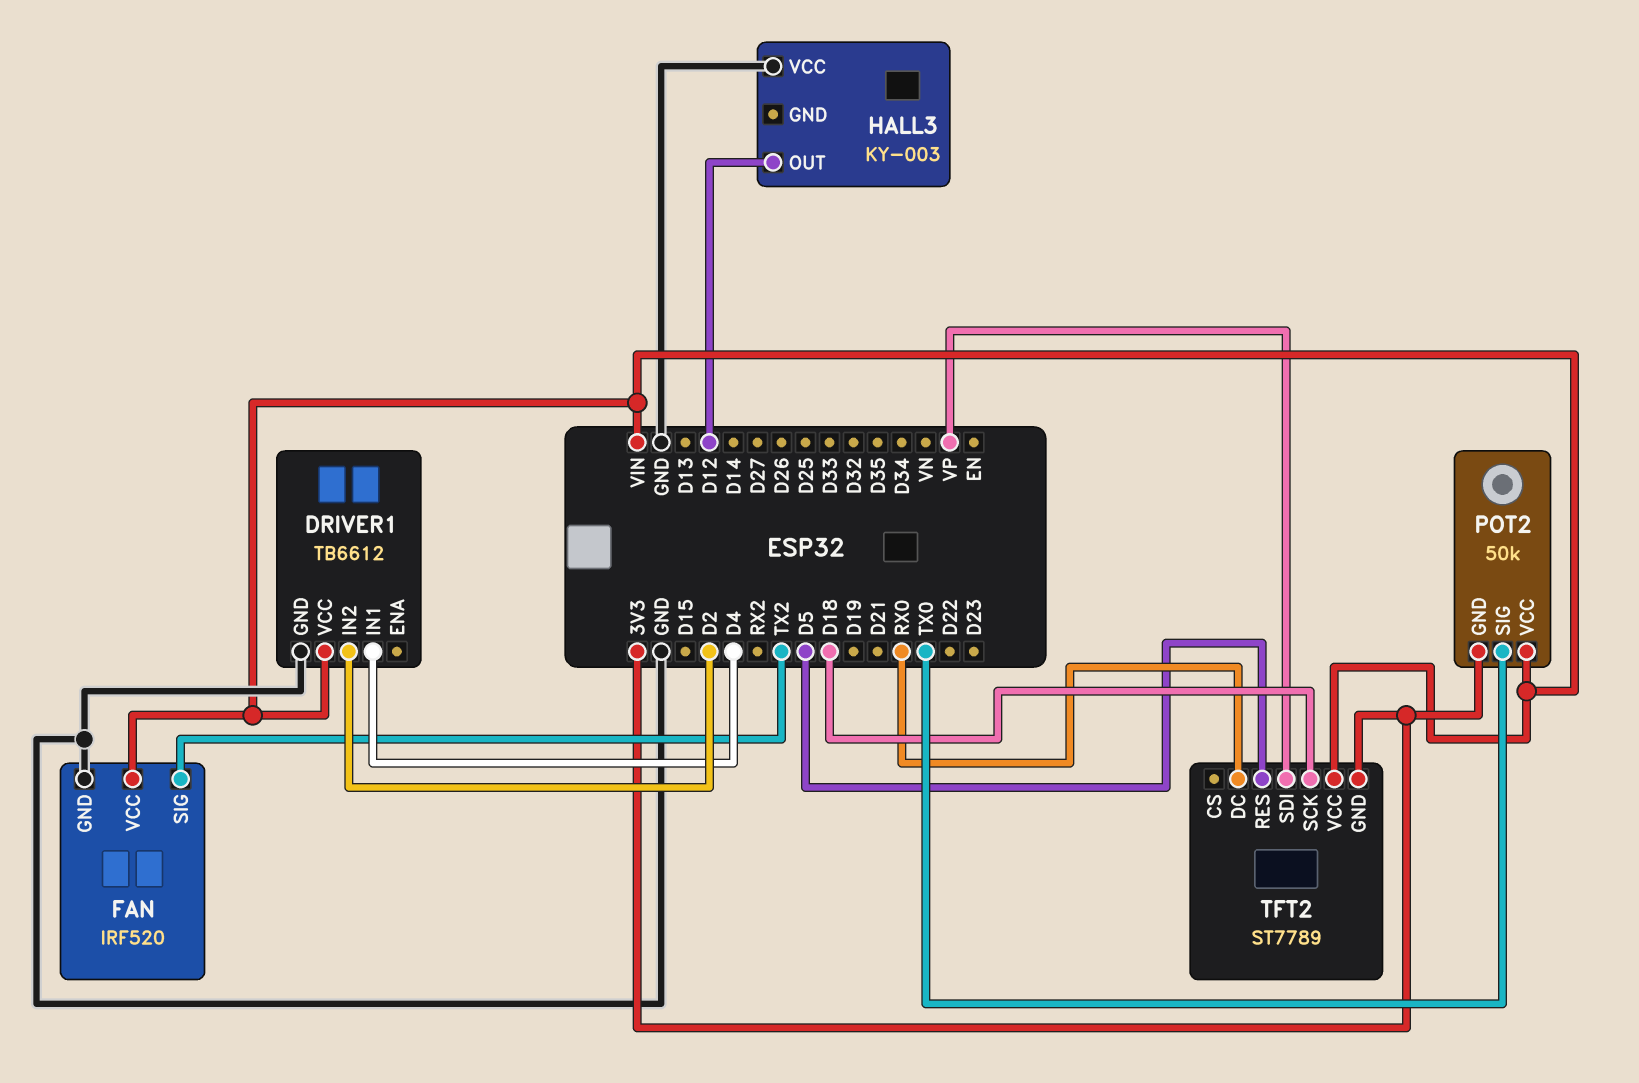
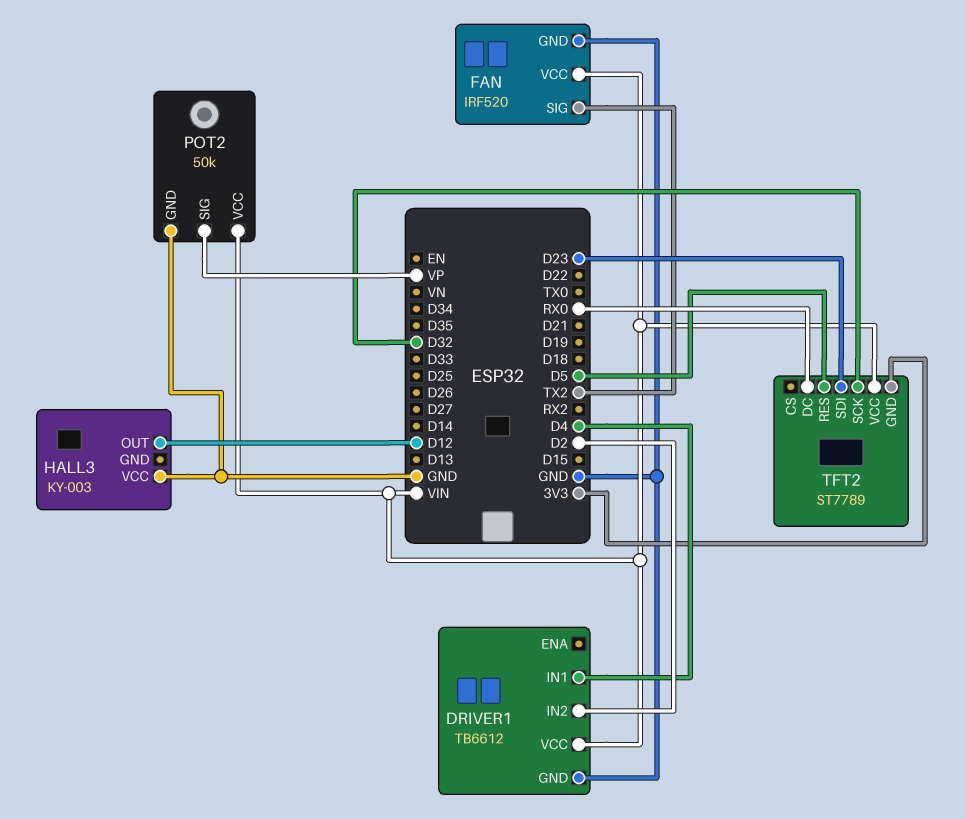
POT2 pin GND: 3V3 -> GND
POT2 pin SIG: TX0 -> VP
TFT2 pin SCK: D18 -> D32
TFT2 pin SDI: VP -> D23

